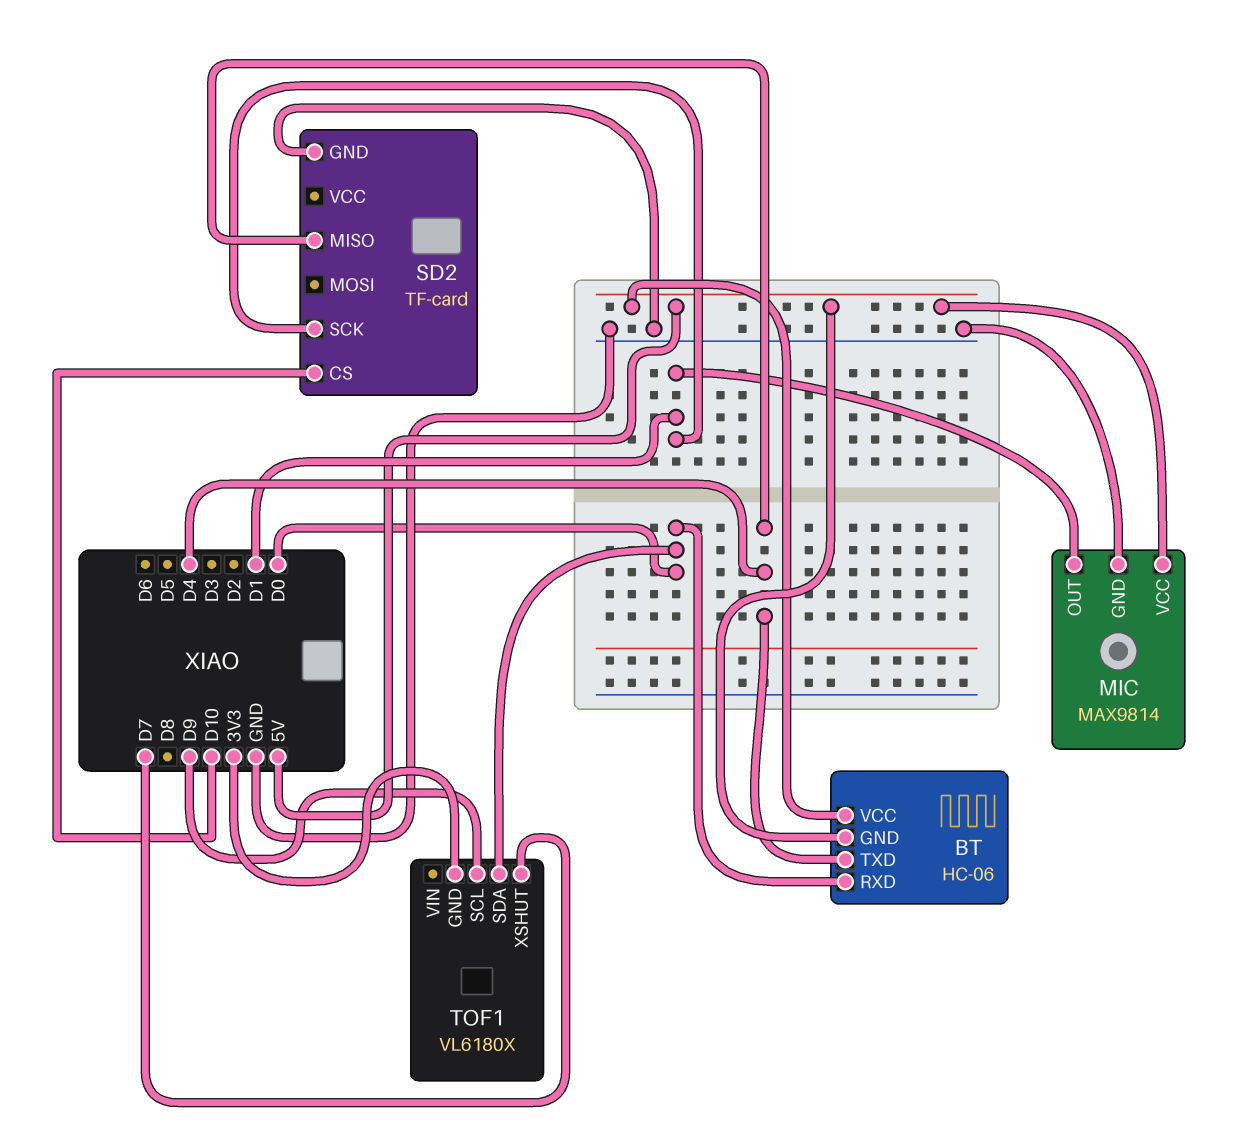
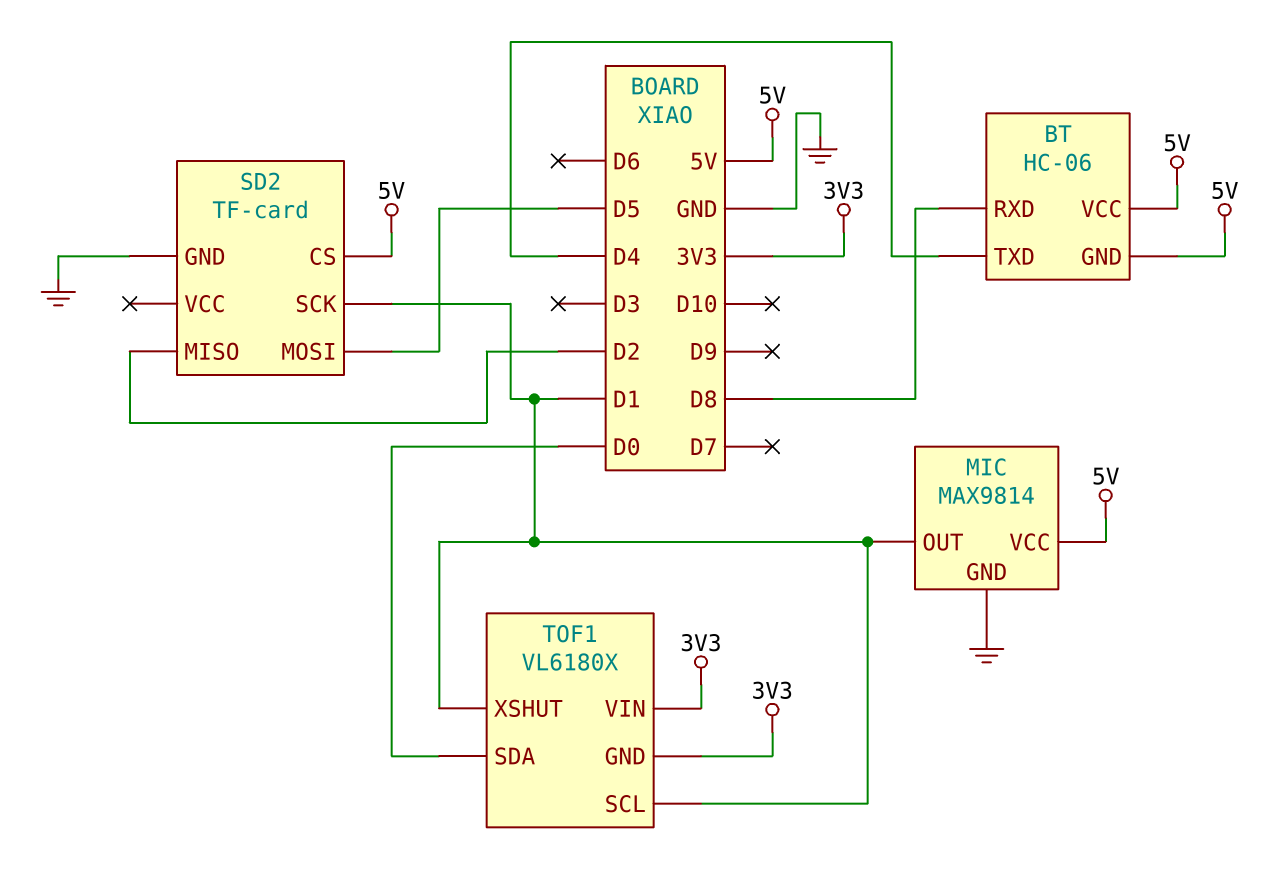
BT pin RXD: D0 -> D8
SD2 pin CS: D10 -> 5V
SD2 pin MISO: D4 -> D2
SD2 pin MOSI: none -> D5
TOF1 pin SCL: D9 -> D1
TOF1 pin VIN: none -> 3V3
TOF1 pin XSHUT: D7 -> D1

